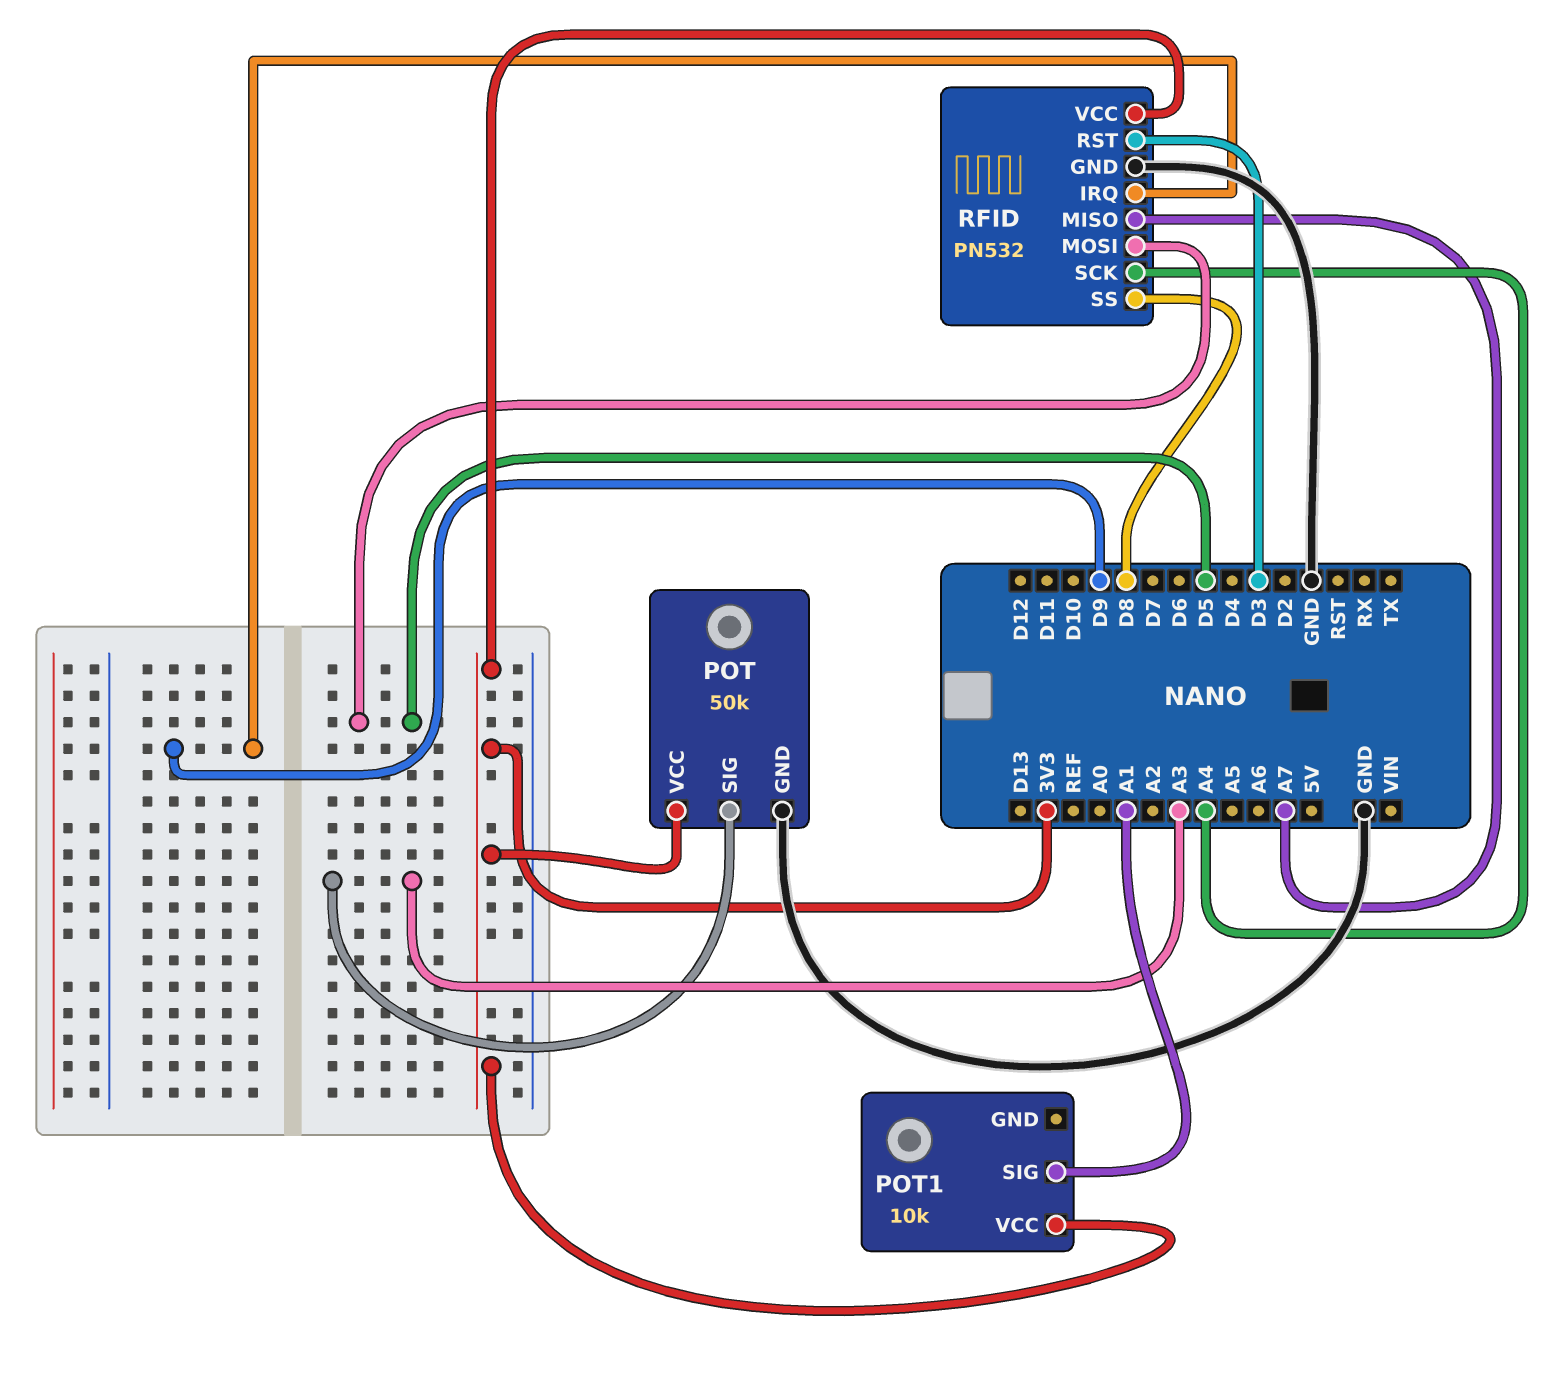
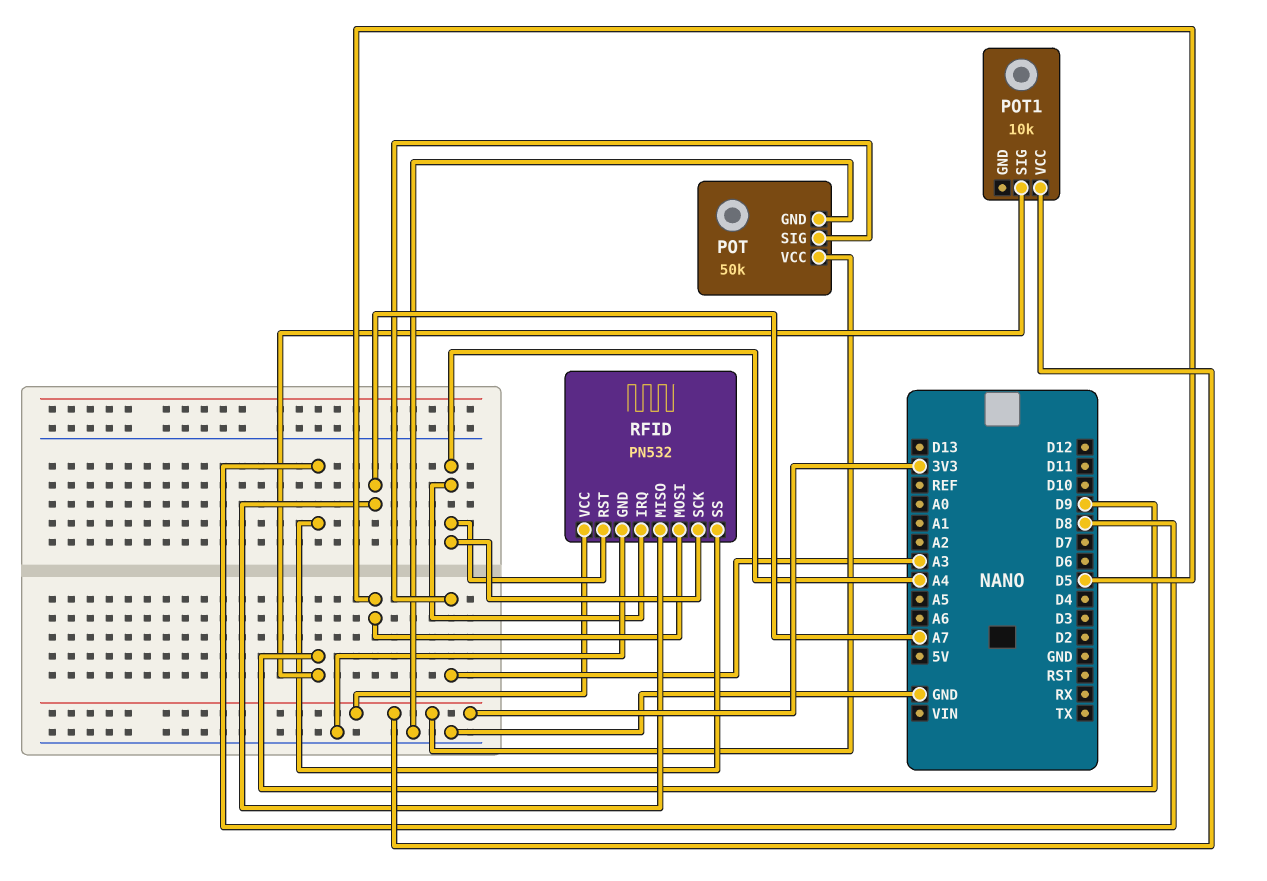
POT1 pin SIG: A1 -> D9
RFID pin IRQ: D9 -> A4
RFID pin RST: D3 -> A4

